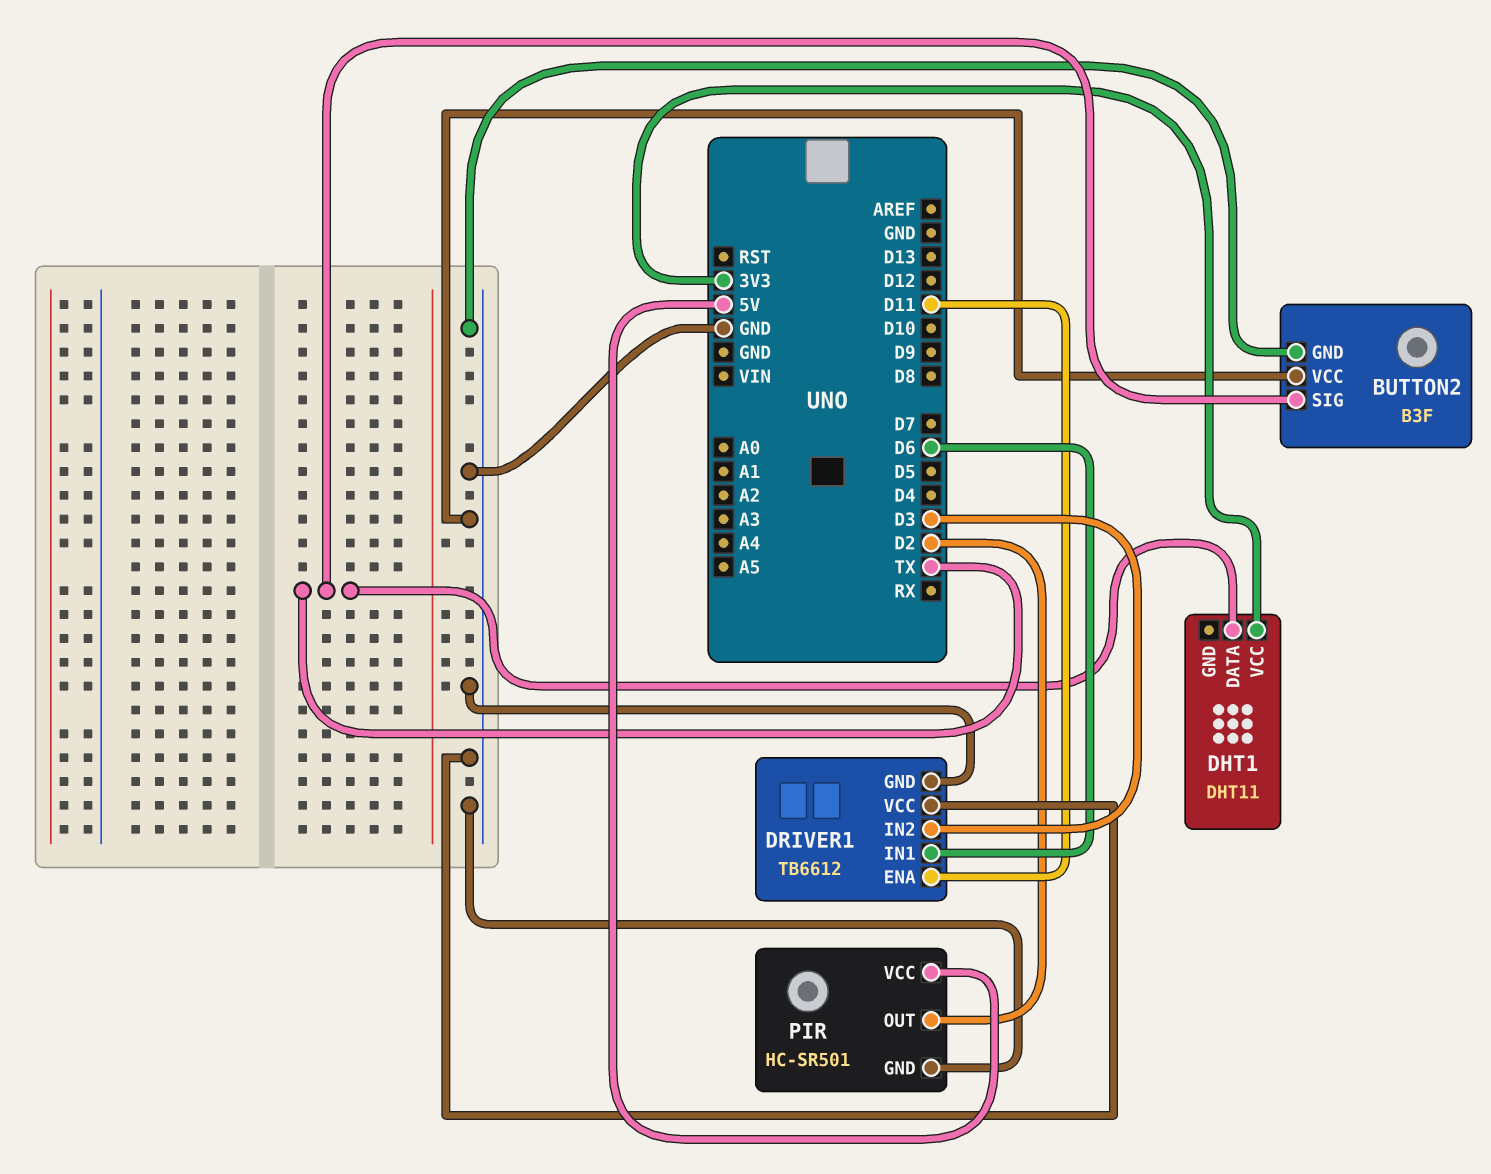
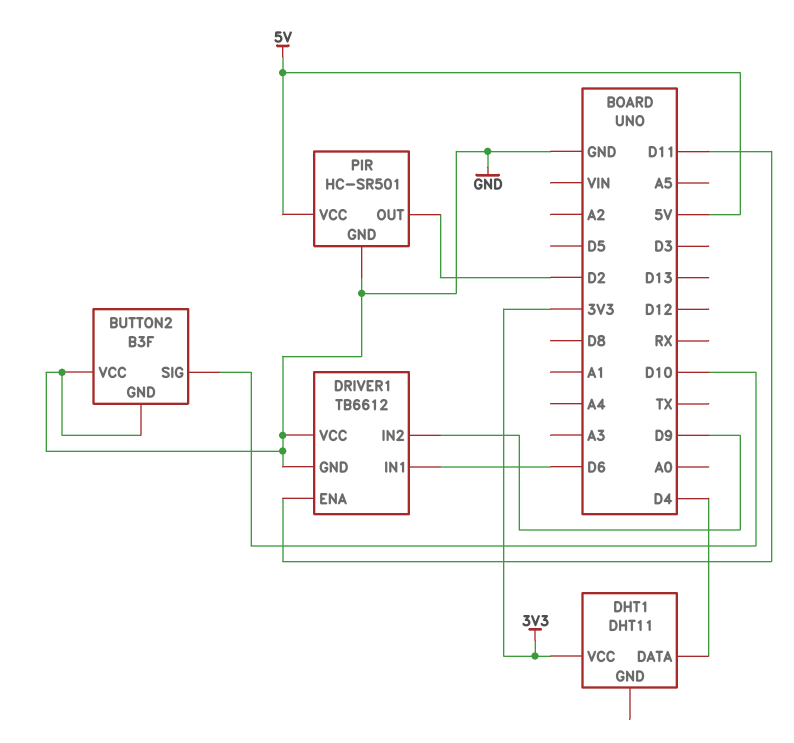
BUTTON2 pin SIG: TX -> D10
DHT1 pin DATA: TX -> D4
DRIVER1 pin IN2: D3 -> D9

